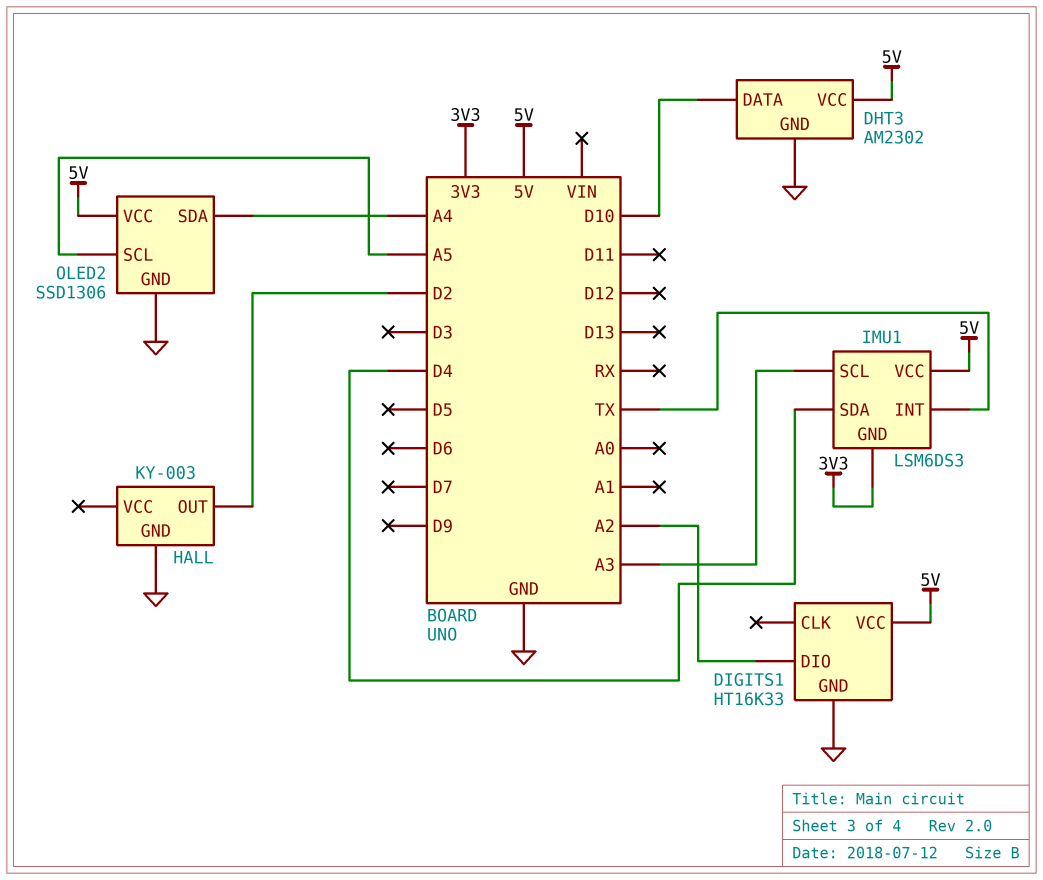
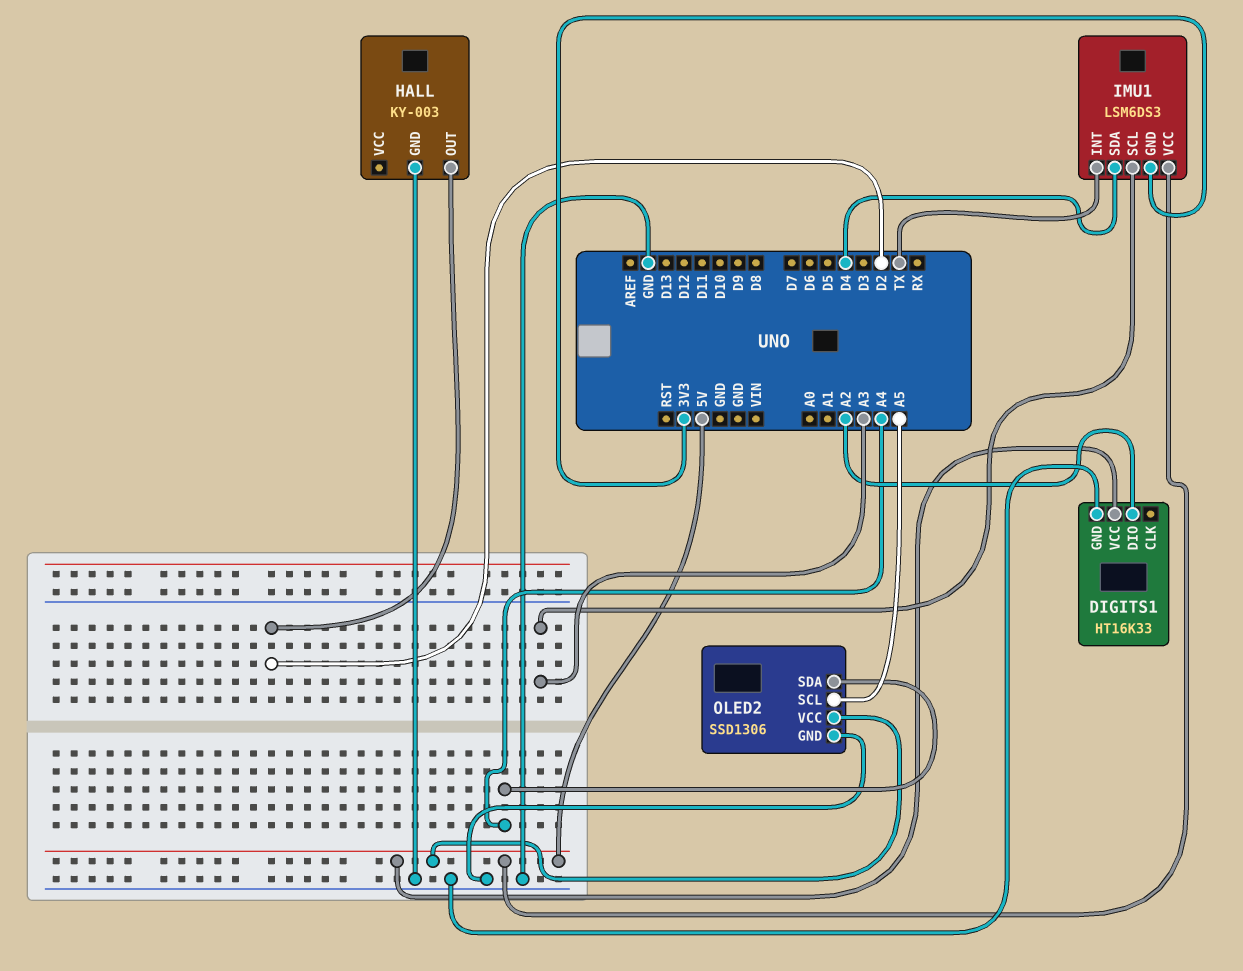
DHT3: AM2302 -> none
DHT3 pin DATA: D10 -> none
DHT3 pin GND: GND -> none
DHT3 pin VCC: 5V -> none

